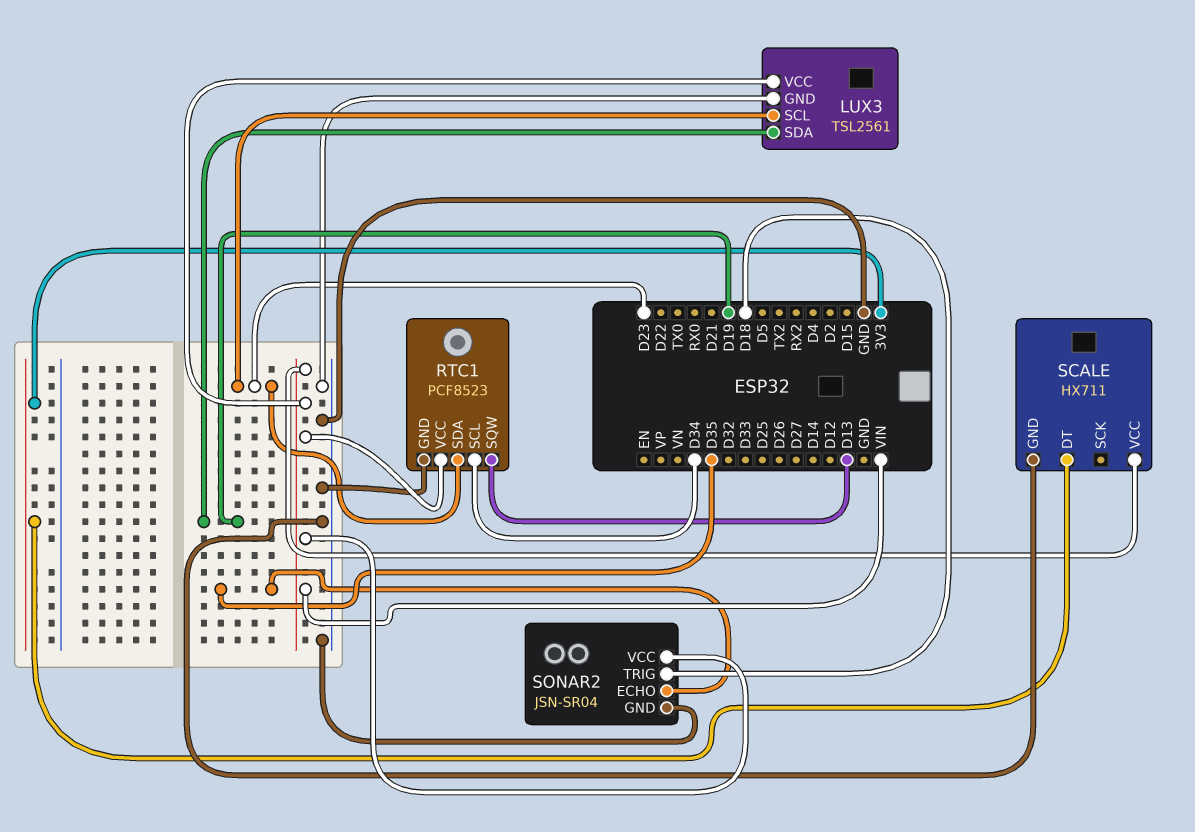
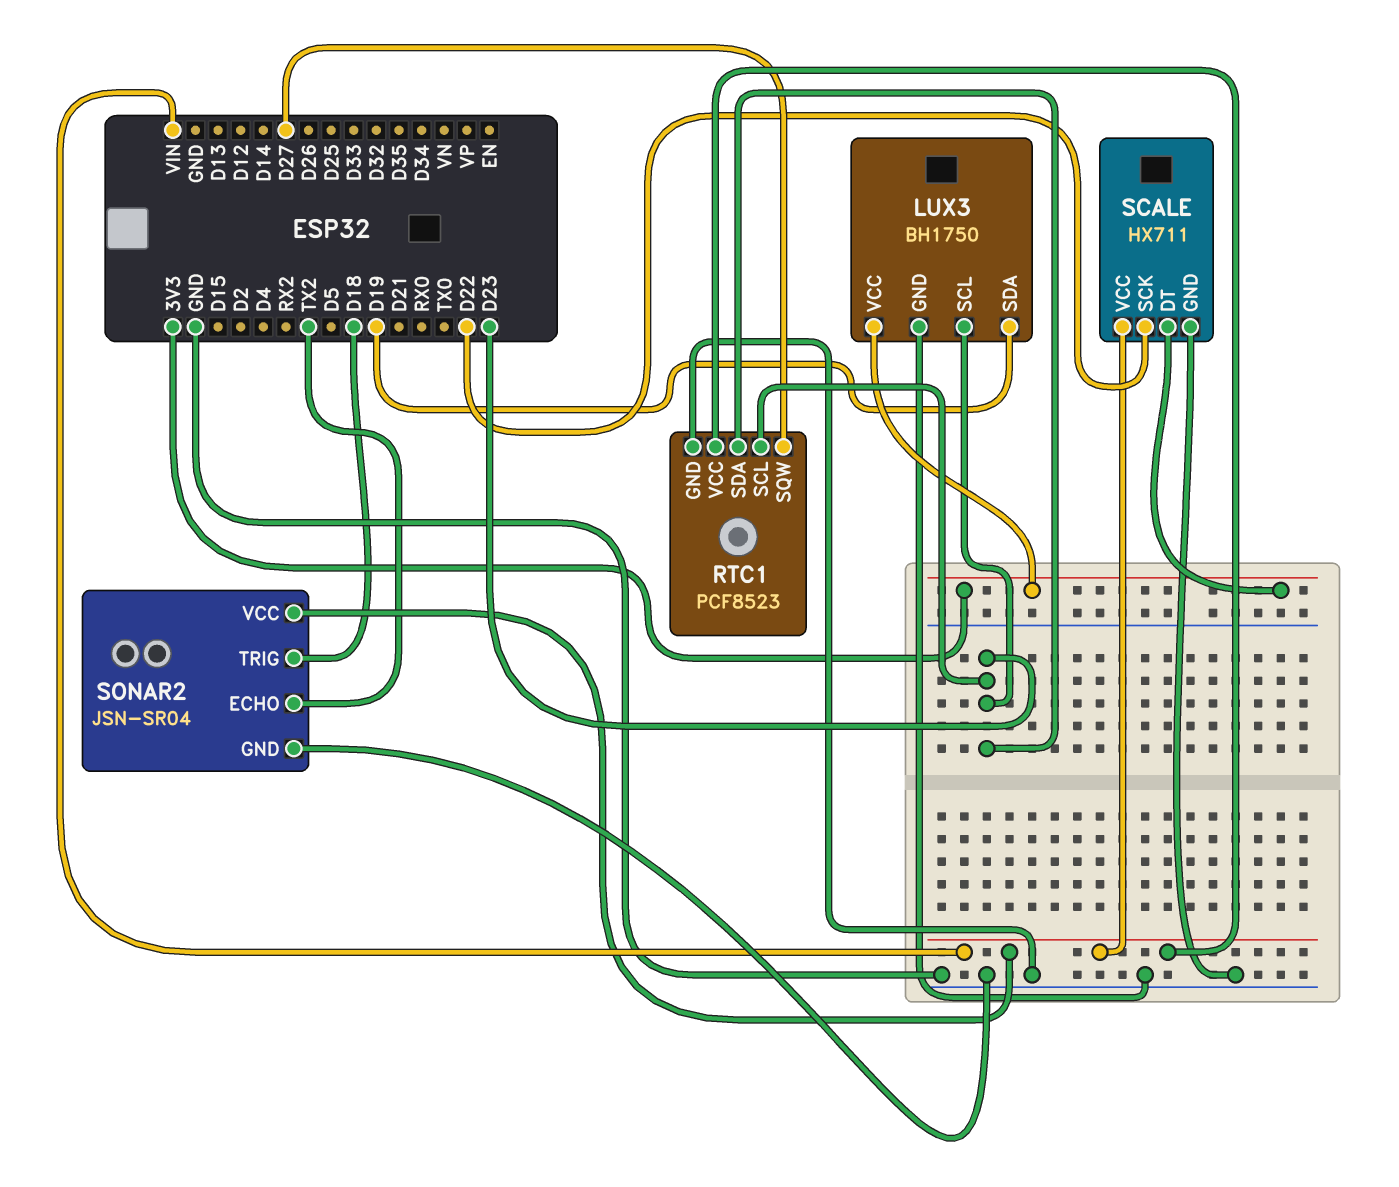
LUX3: TSL2561 -> BH1750
LUX3 pin VCC: VIN -> 3V3
RTC1 pin SCL: D34 -> D23
RTC1 pin SQW: D13 -> D27
SCALE pin SCK: none -> D22
SONAR2 pin ECHO: D35 -> TX2

